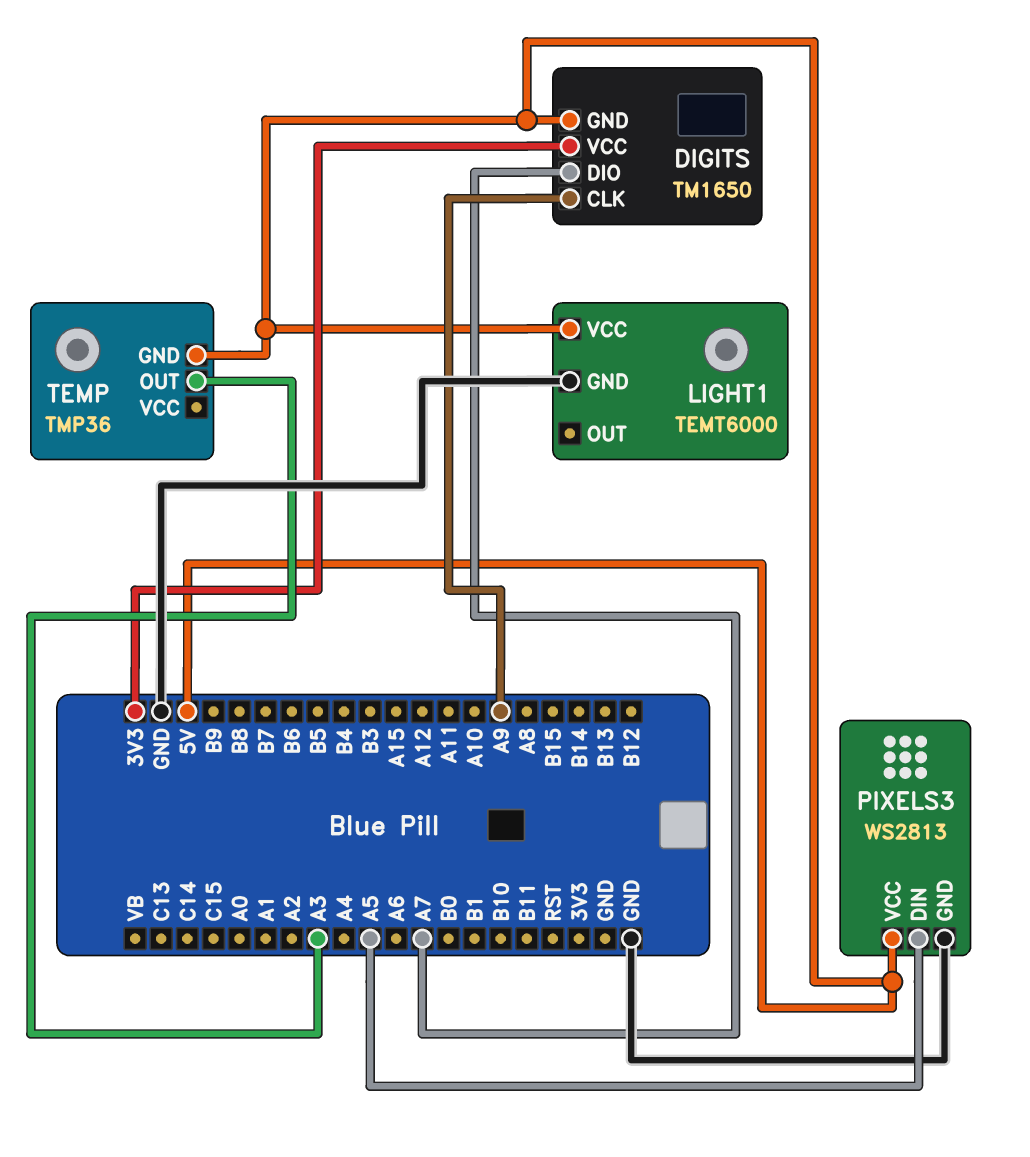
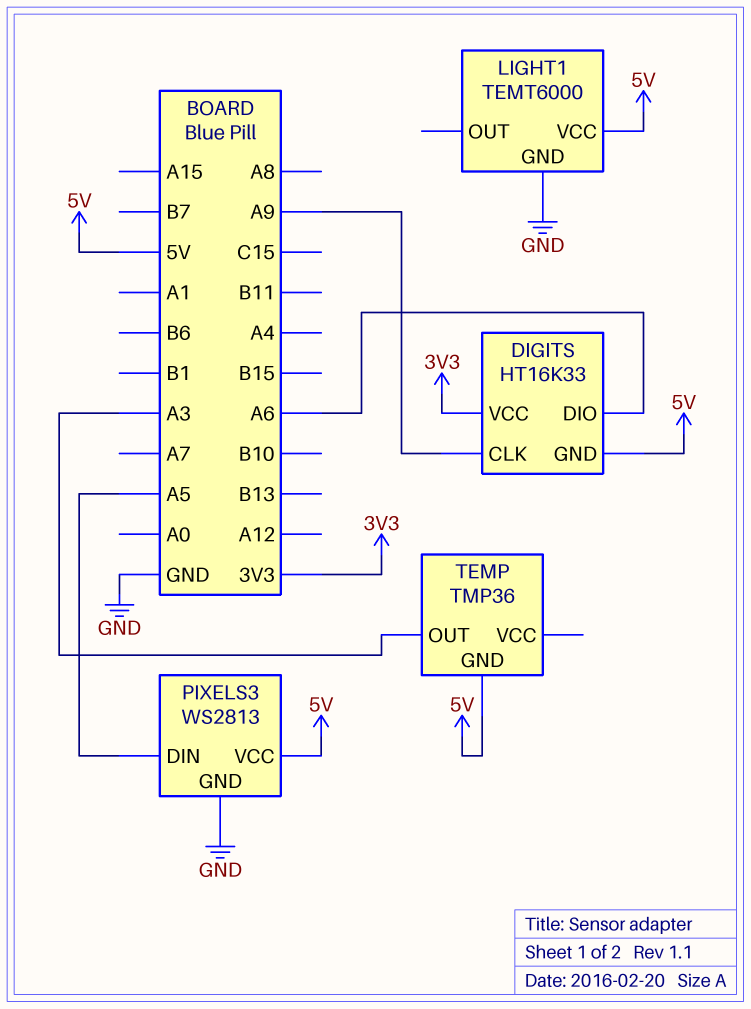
DIGITS: TM1650 -> HT16K33
DIGITS pin DIO: A7 -> A6

